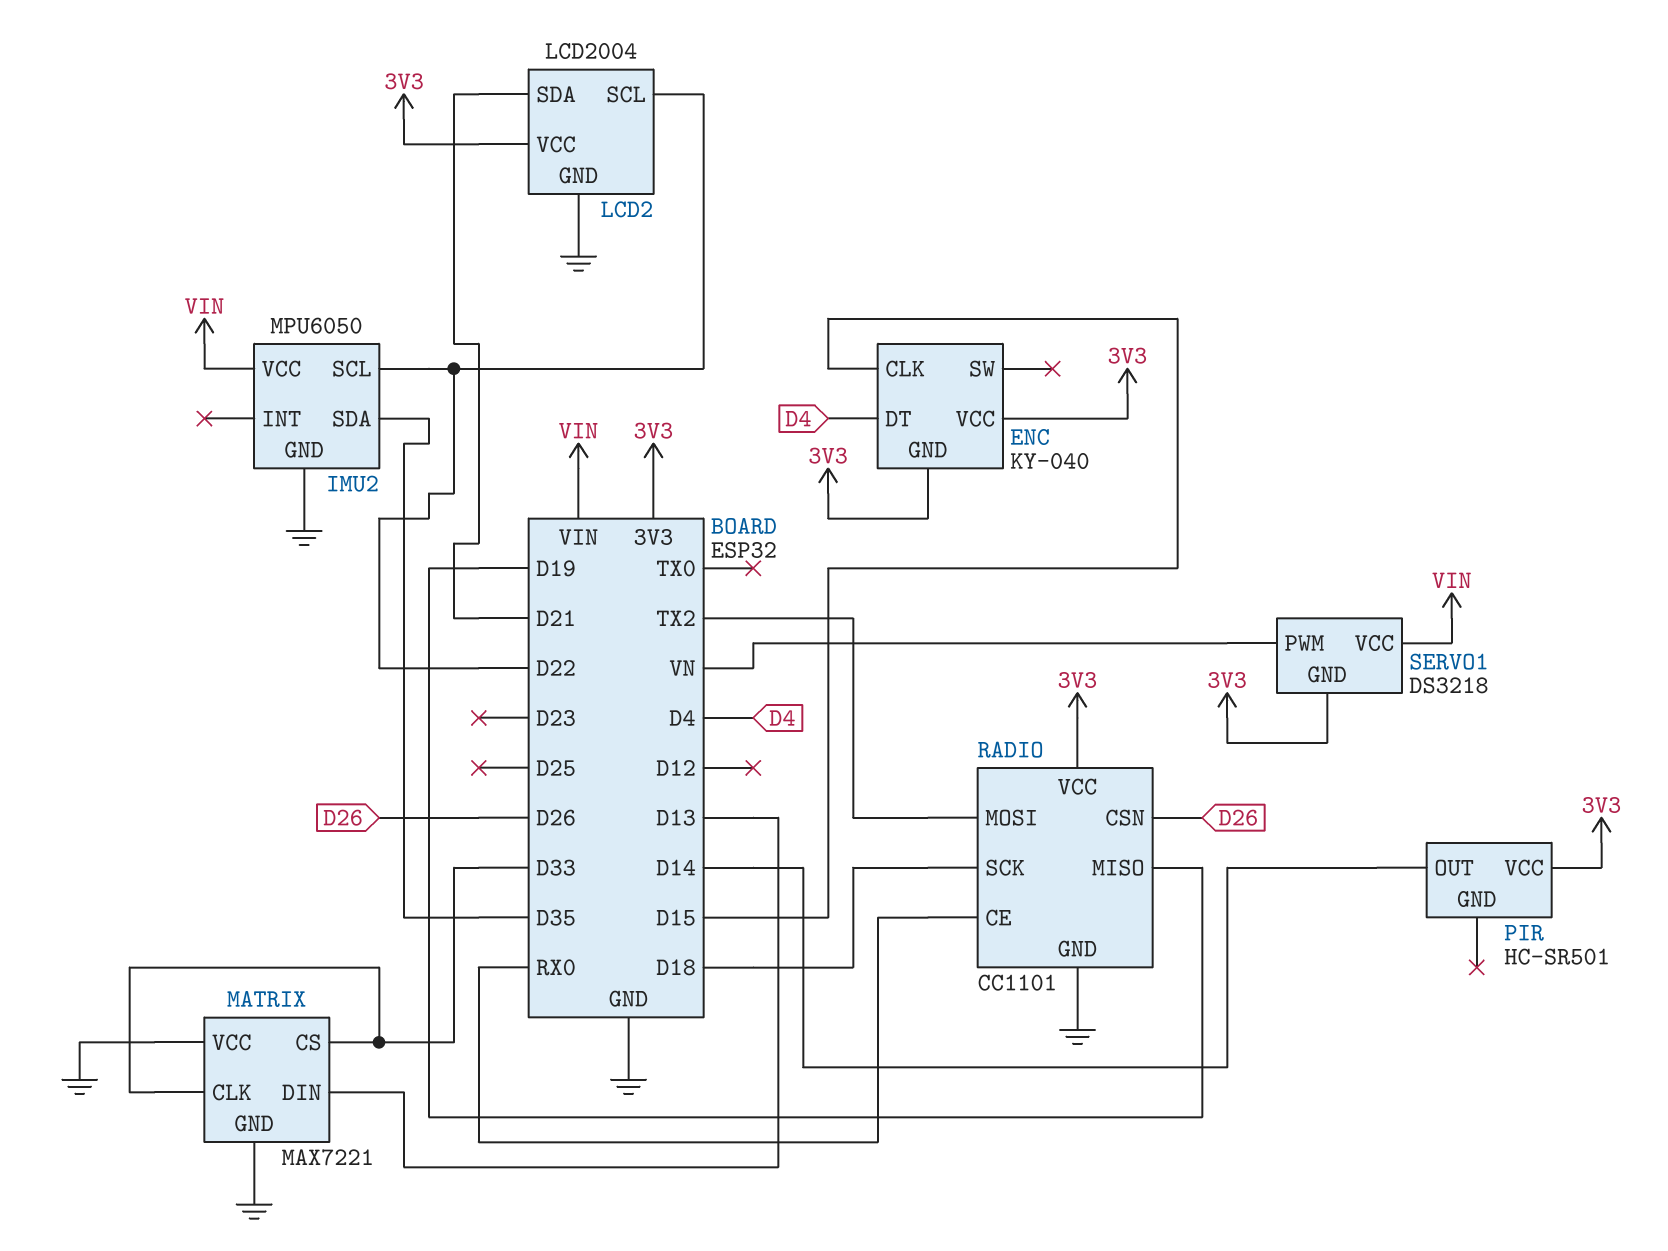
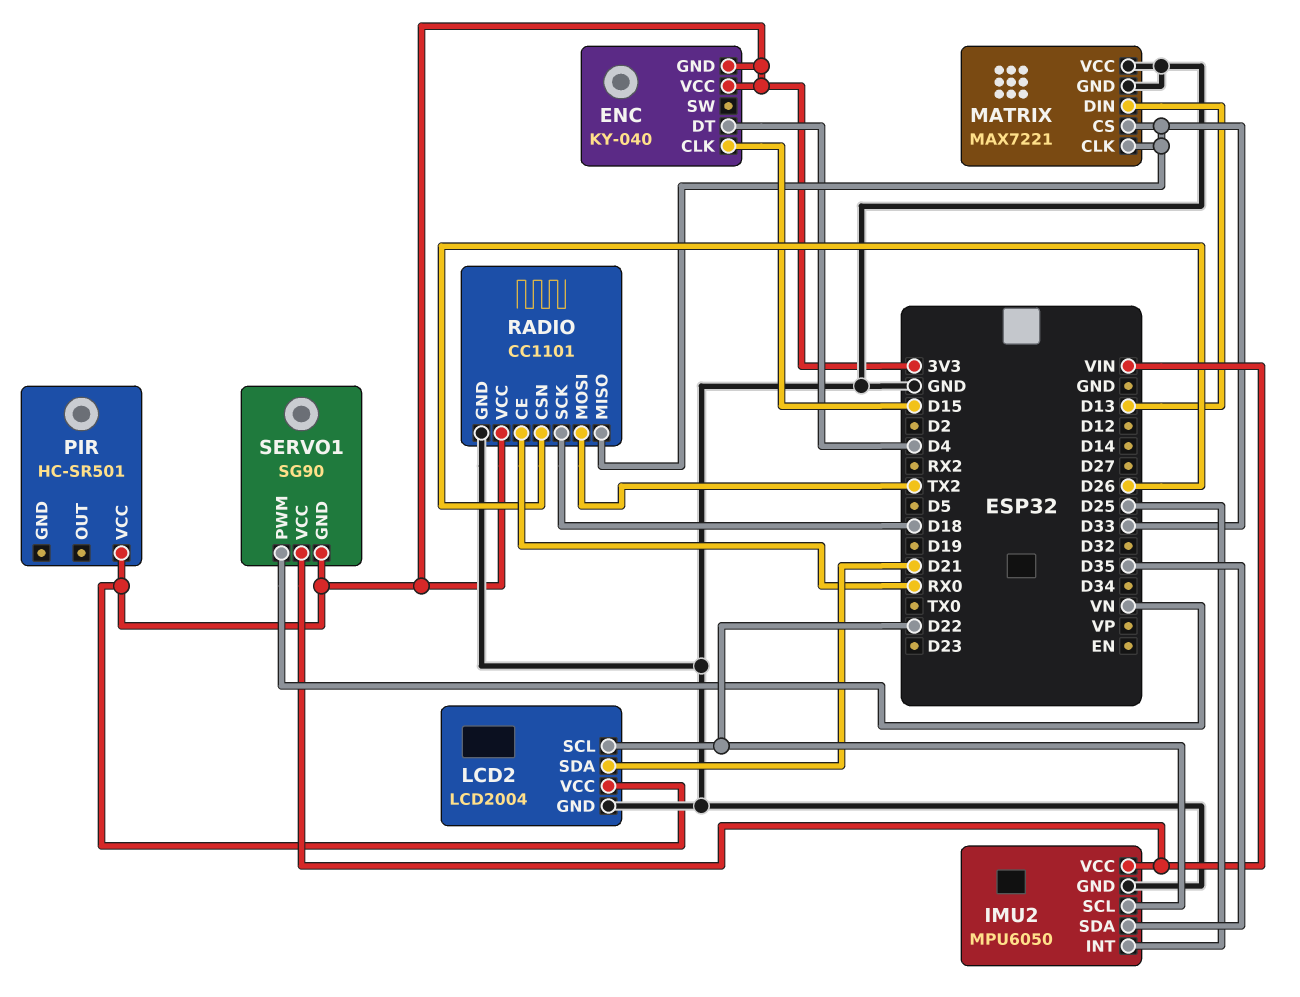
IMU2 pin INT: none -> D25
PIR pin OUT: D14 -> none
RADIO pin MISO: D19 -> D33
SERVO1: DS3218 -> SG90

